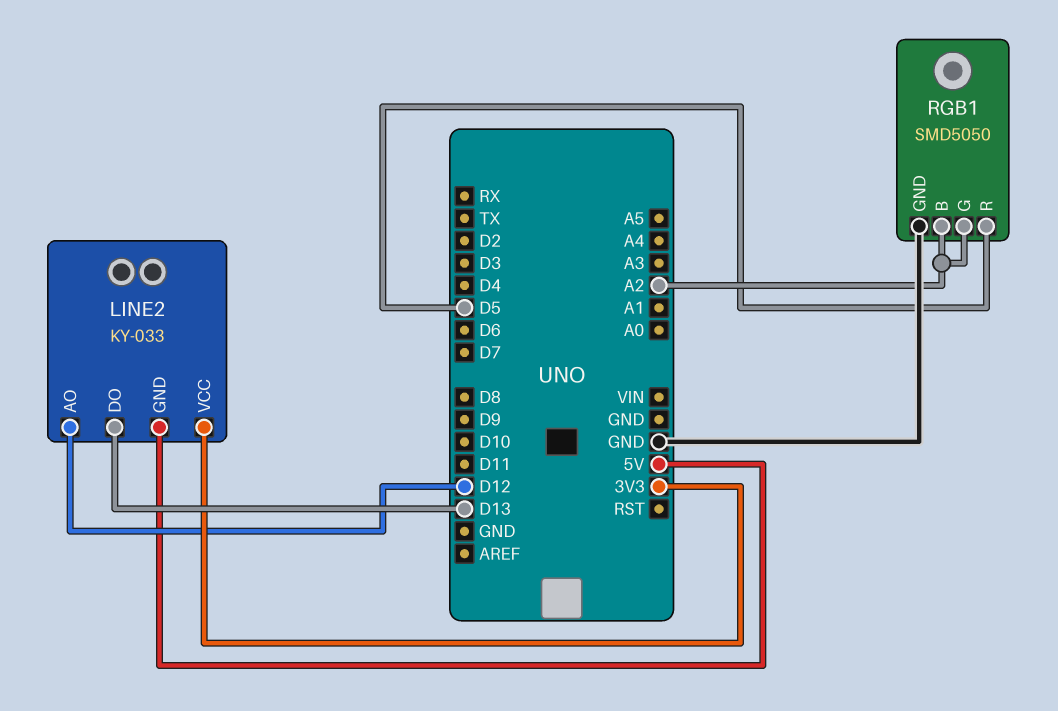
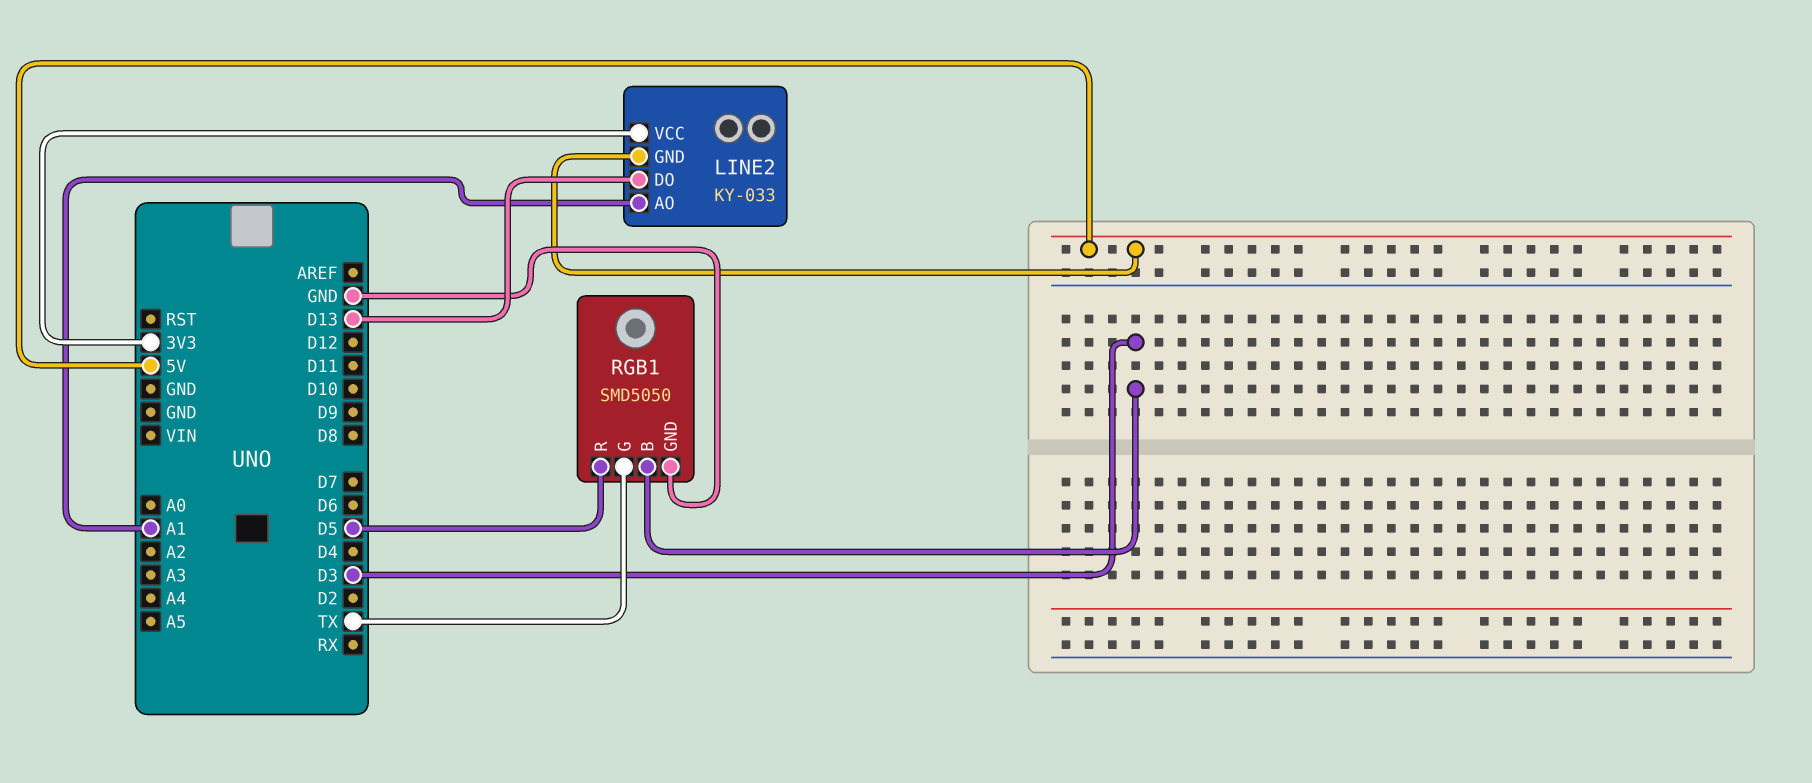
LINE2 pin AO: D12 -> A1
RGB1 pin B: A2 -> D3
RGB1 pin G: A2 -> TX

